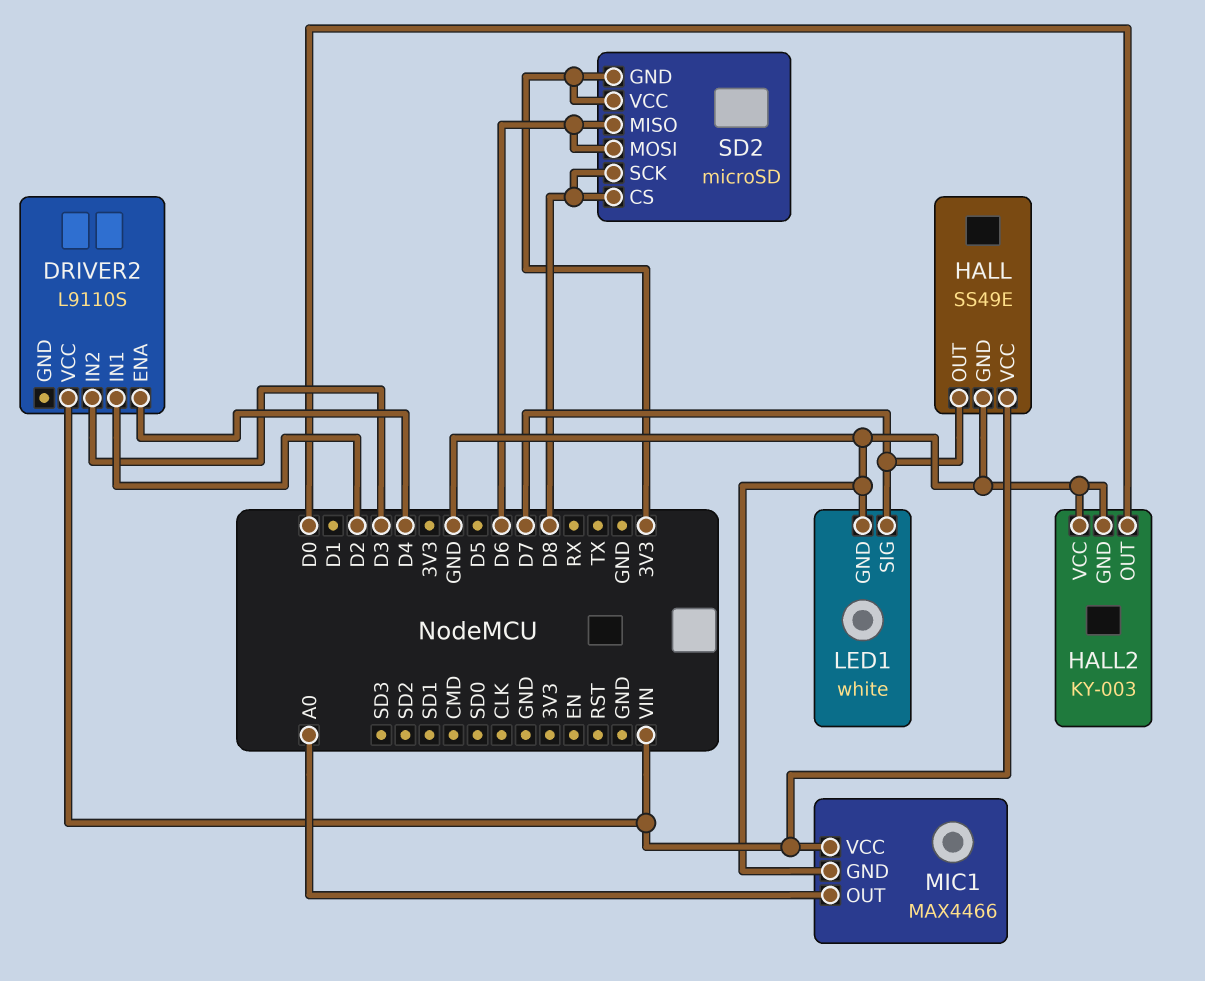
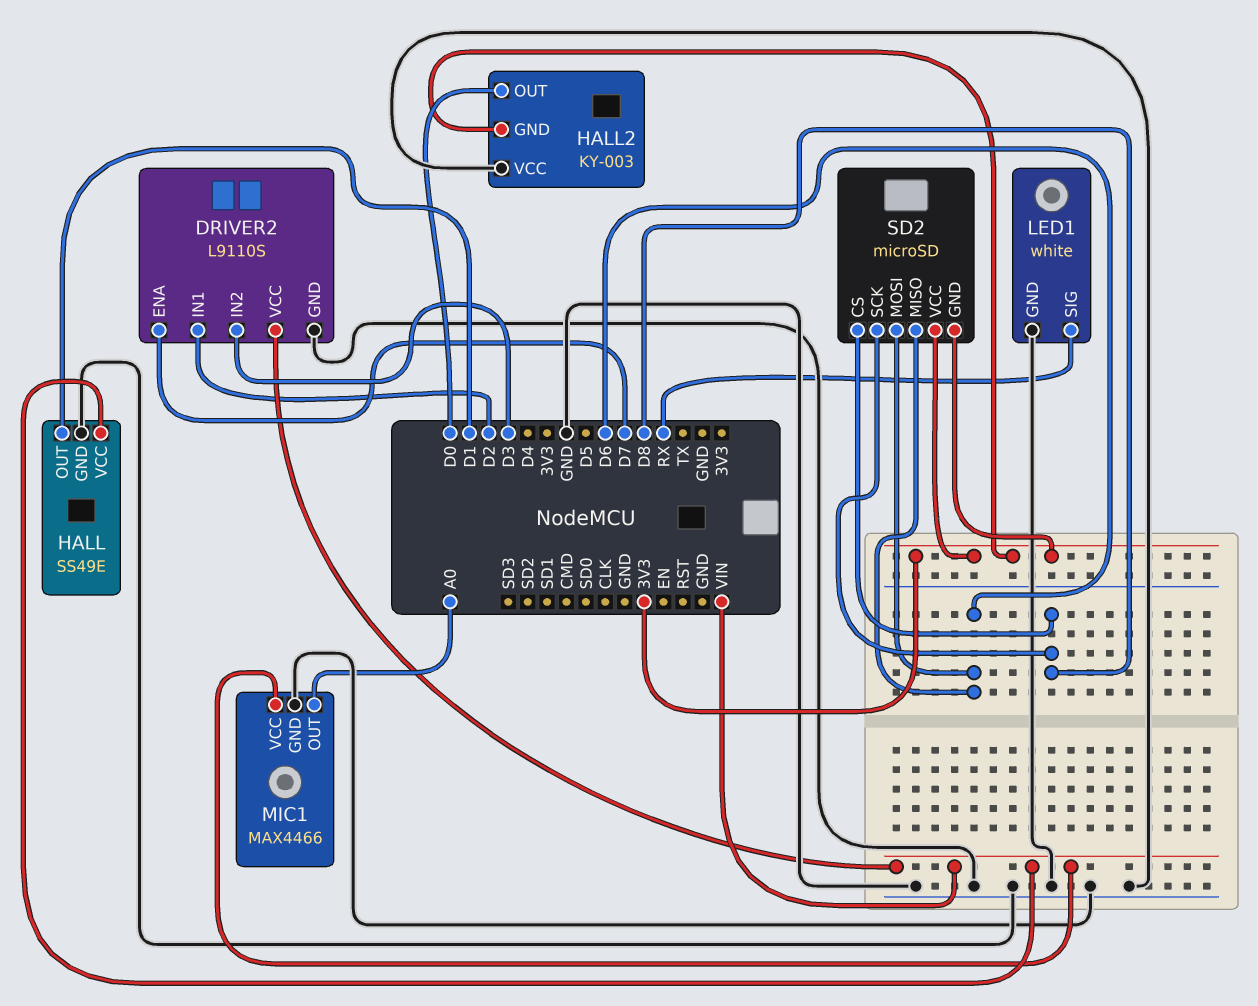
DRIVER2 pin ENA: D4 -> D7
DRIVER2 pin GND: none -> GND
HALL pin OUT: D7 -> D1
HALL2 pin GND: GND -> 3V3
LED1 pin SIG: D7 -> RX

